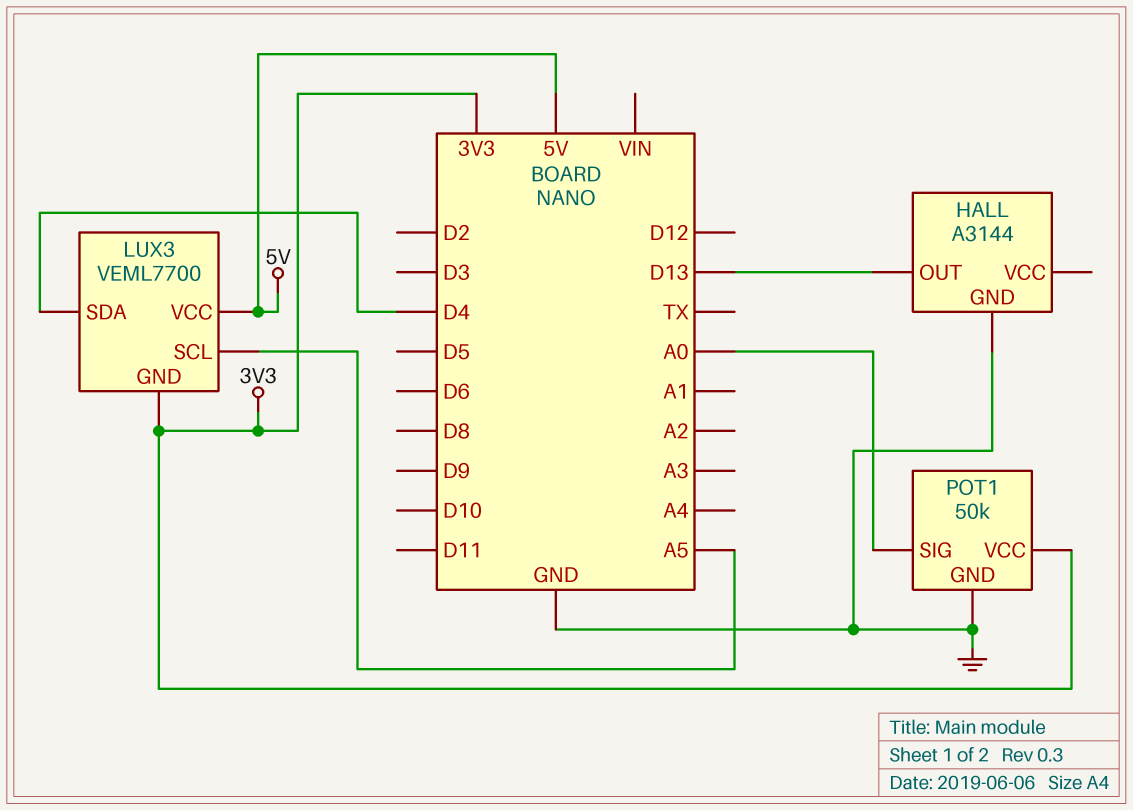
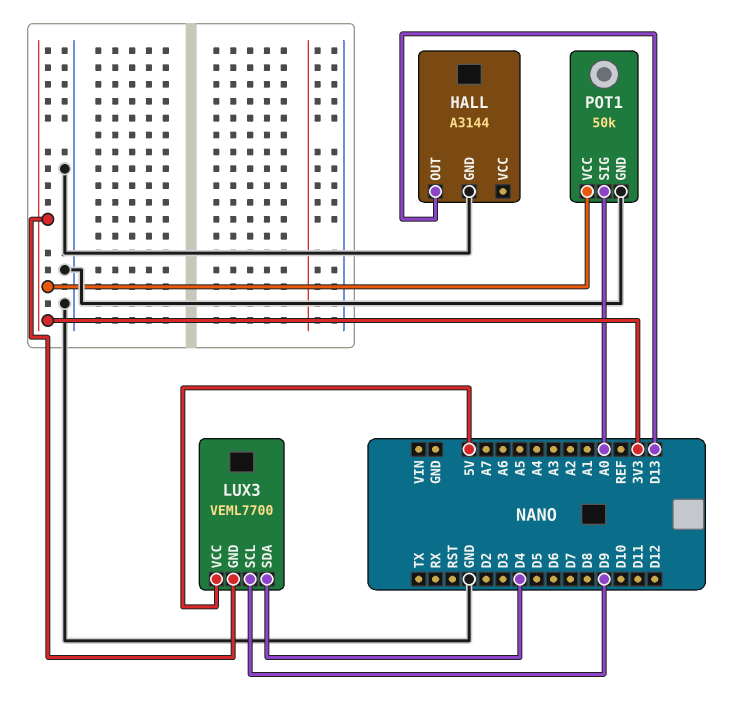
LUX3 pin SCL: A5 -> D9

